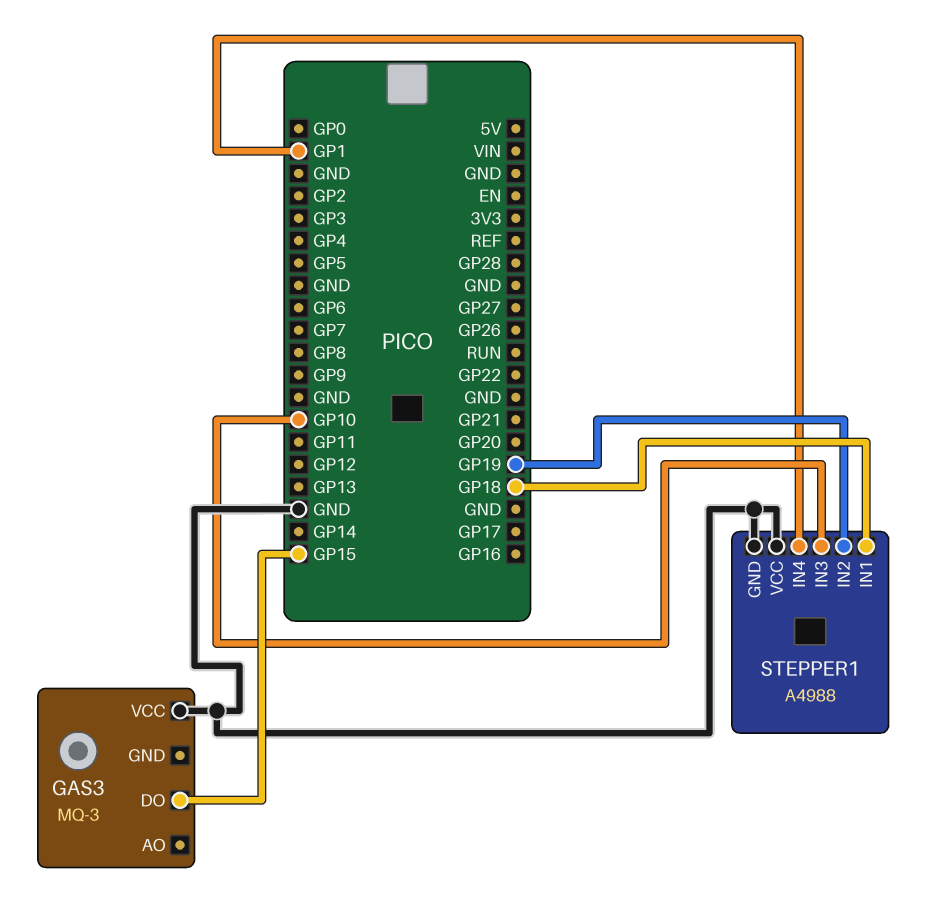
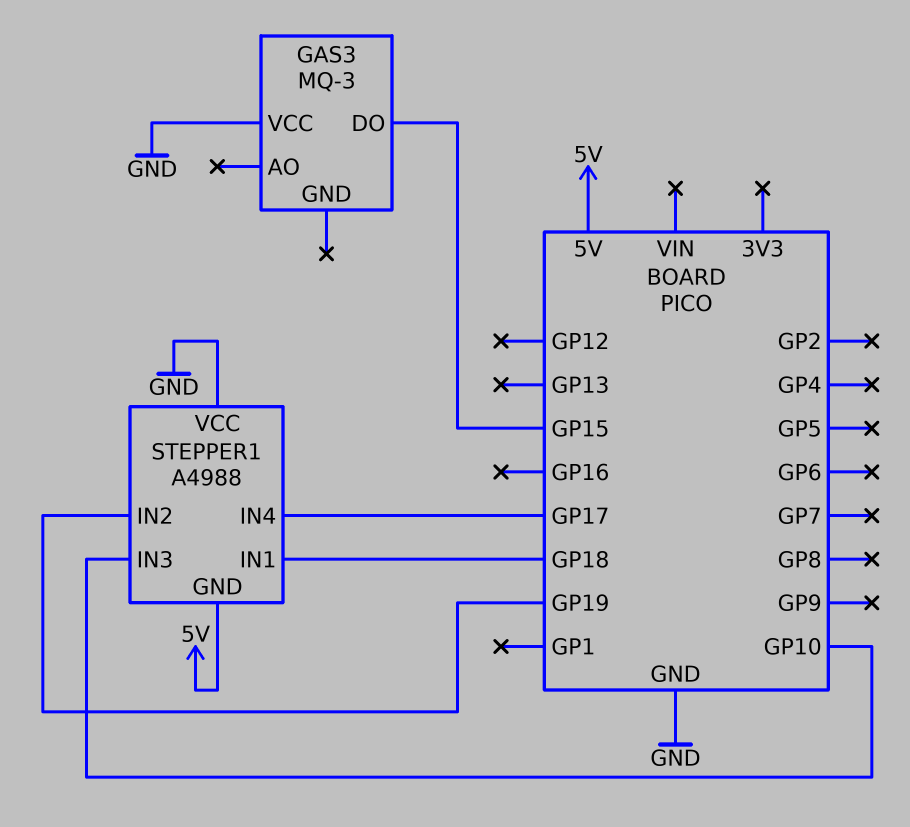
STEPPER1 pin GND: GND -> 5V
STEPPER1 pin IN4: GP1 -> GP17

